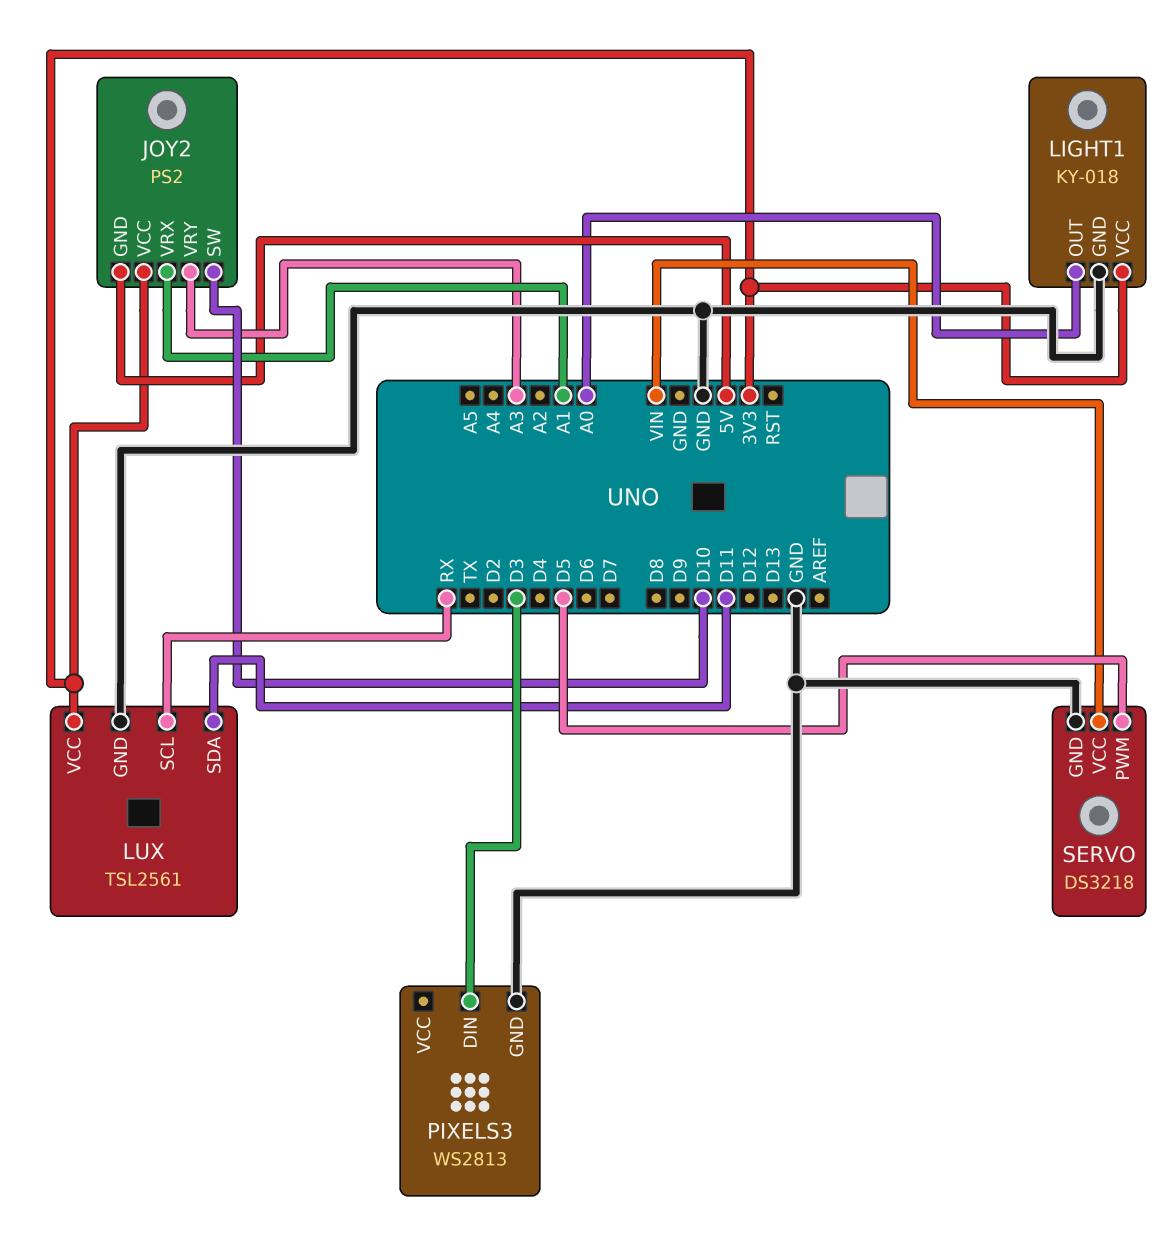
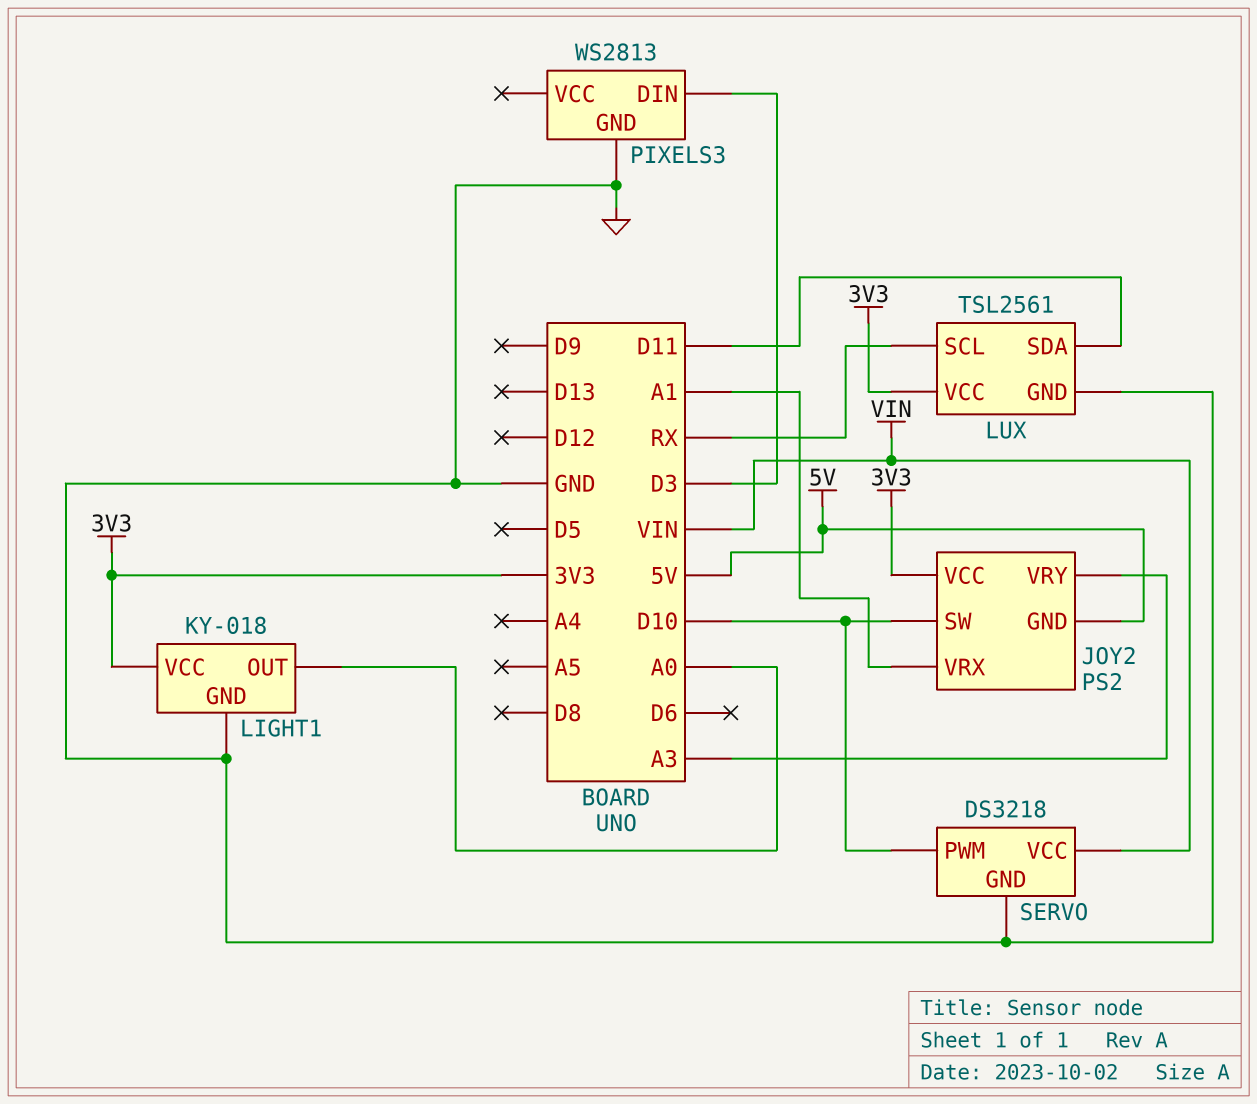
SERVO pin PWM: D5 -> D10

